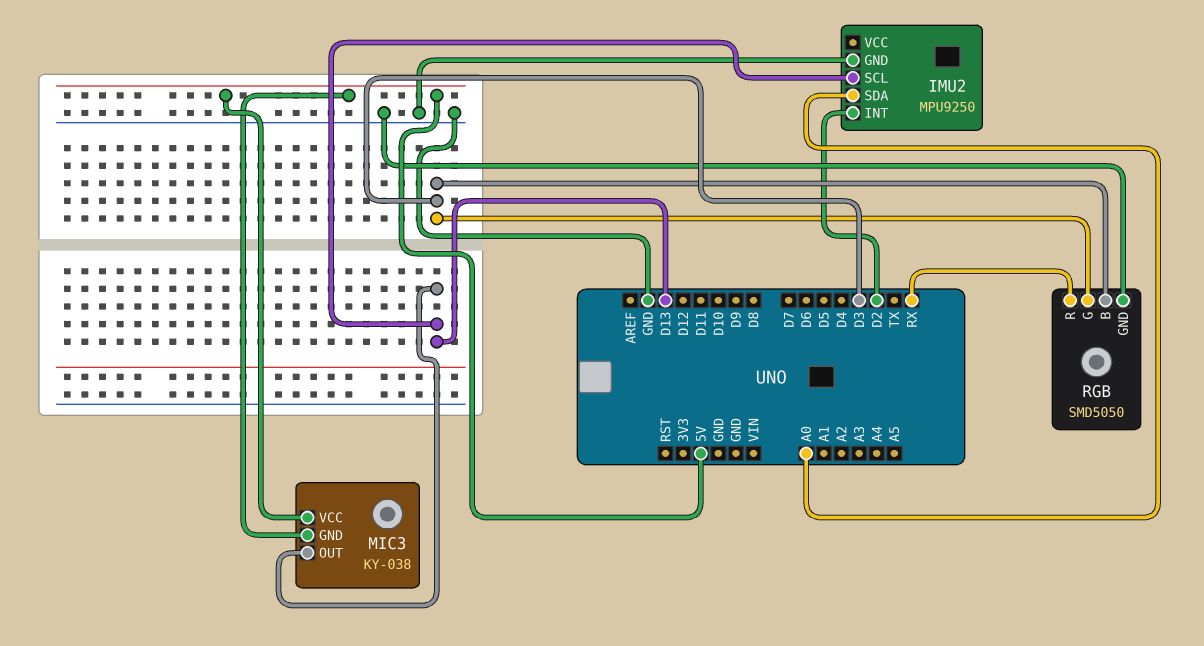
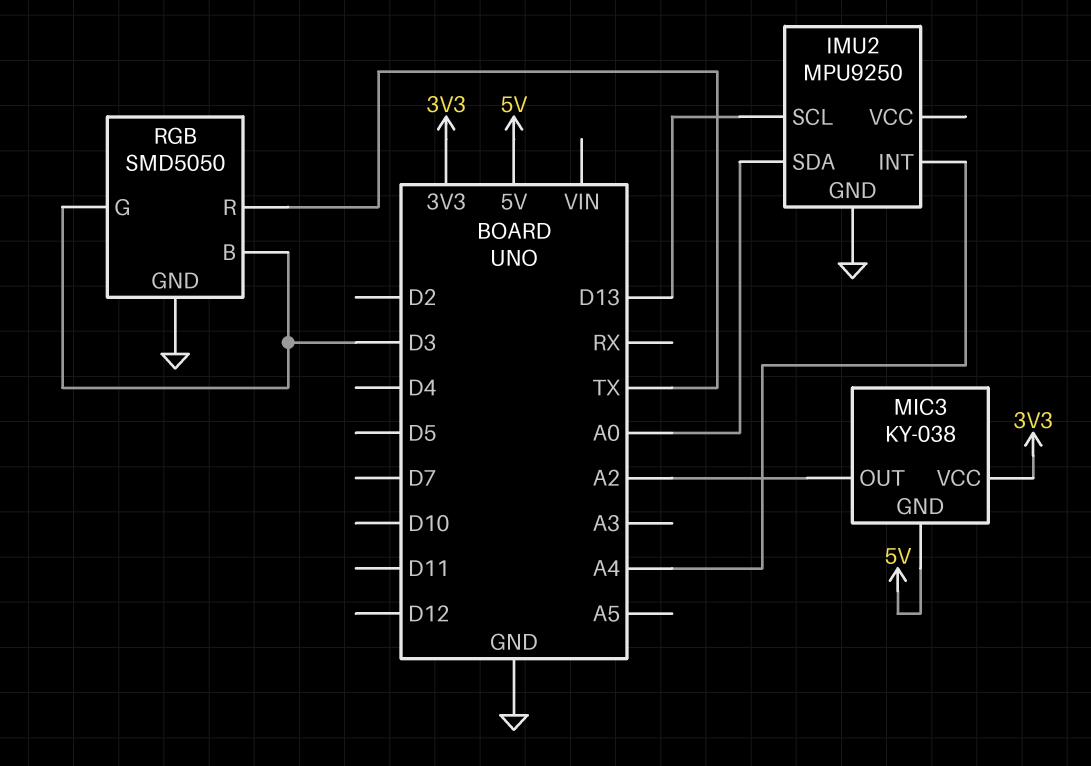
IMU2 pin INT: D2 -> A4
MIC3 pin OUT: D13 -> A2
MIC3 pin VCC: 5V -> 3V3
RGB pin R: RX -> TX

